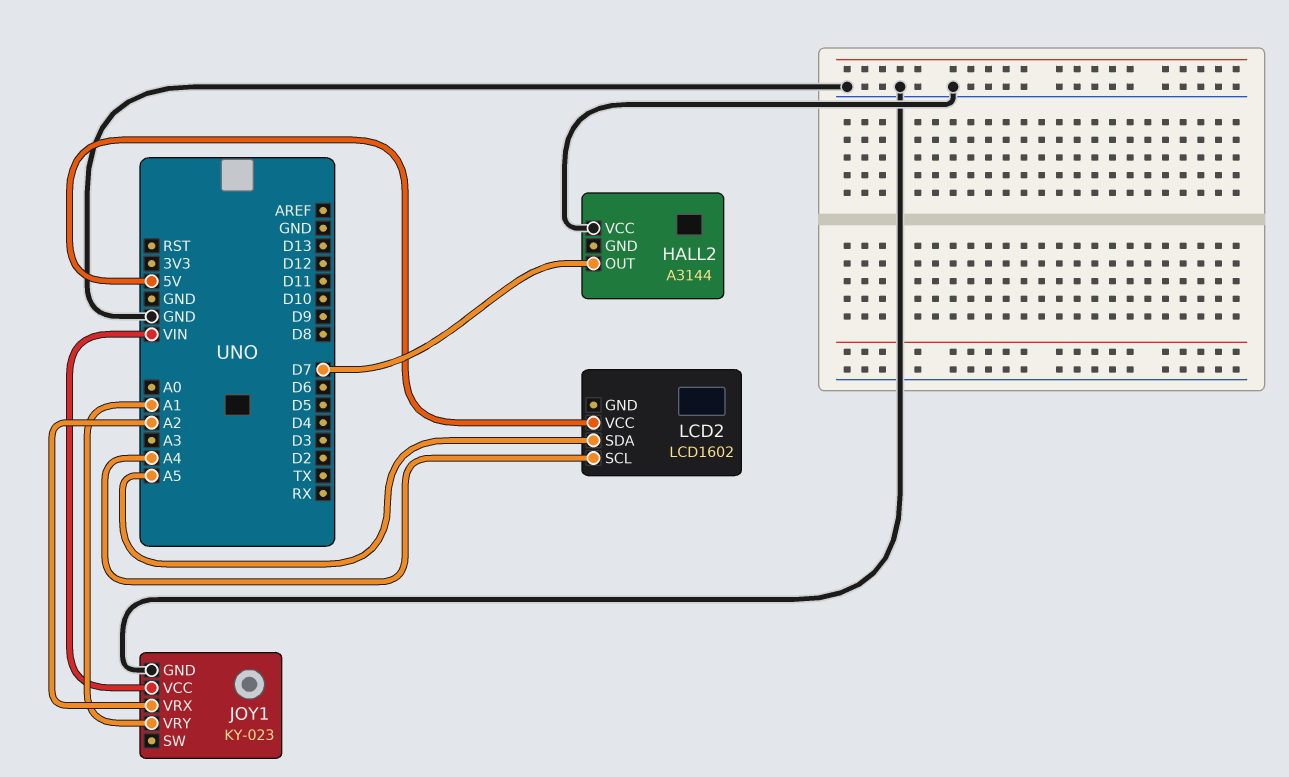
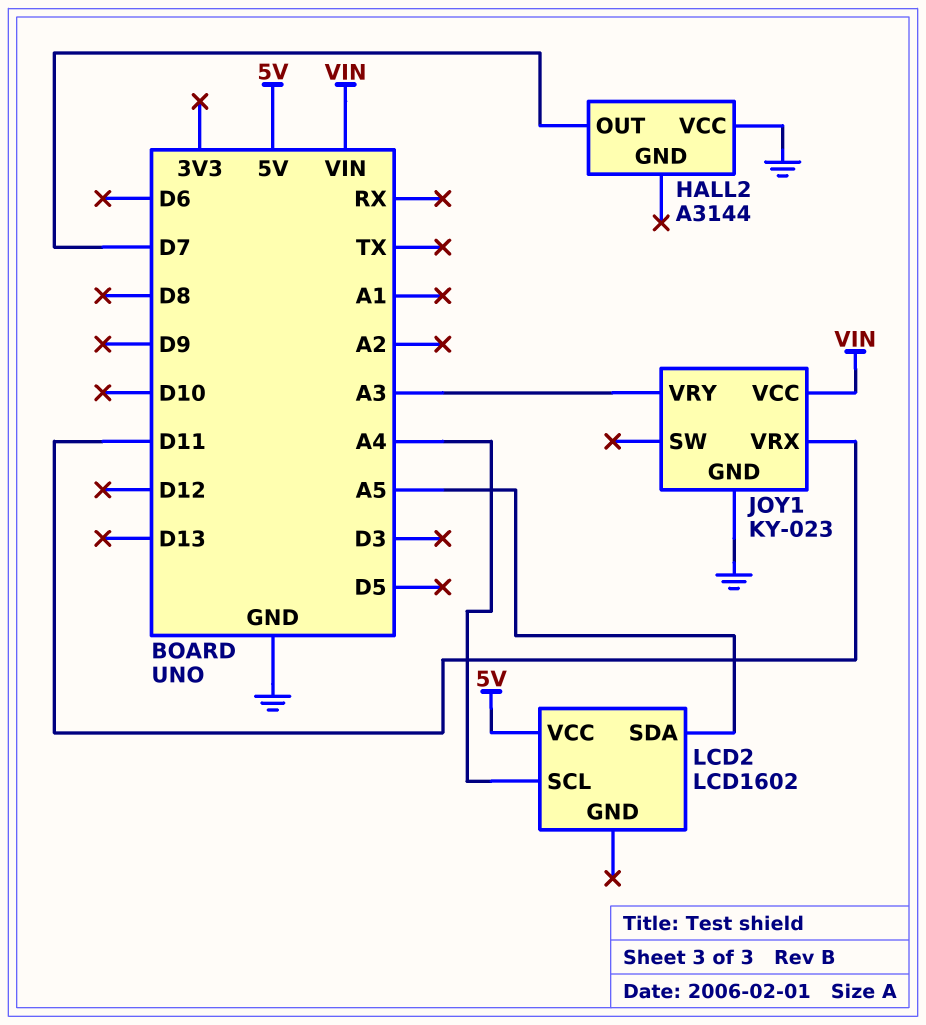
JOY1 pin VRX: A2 -> D11
JOY1 pin VRY: A1 -> A3

